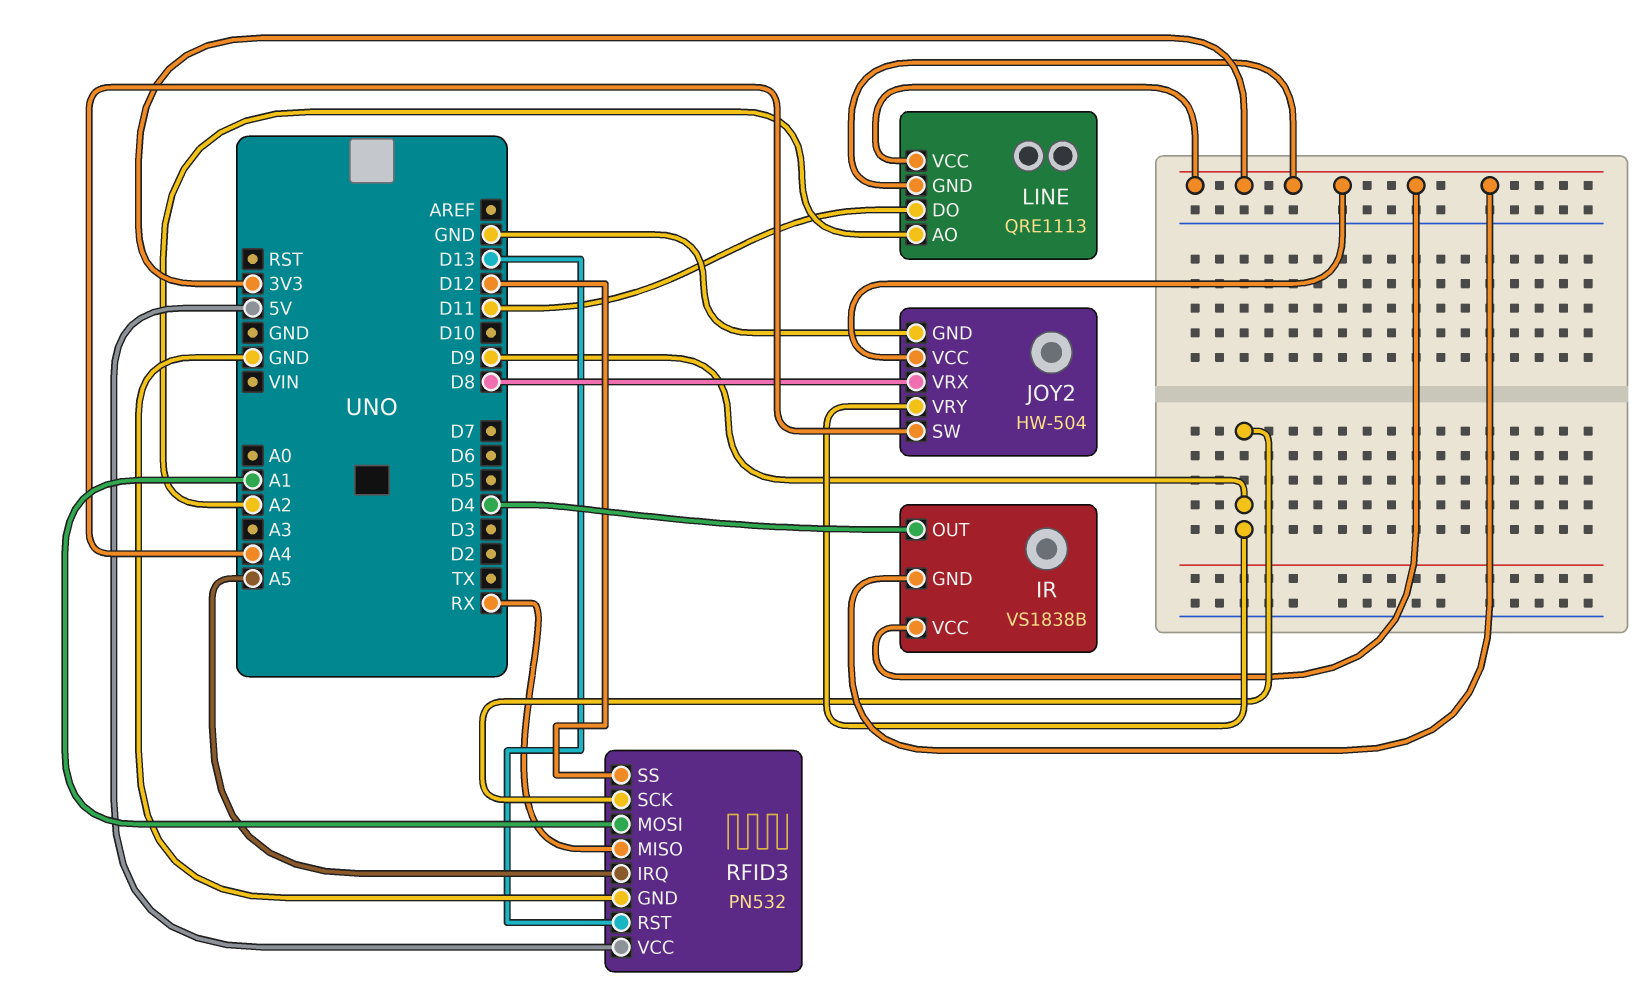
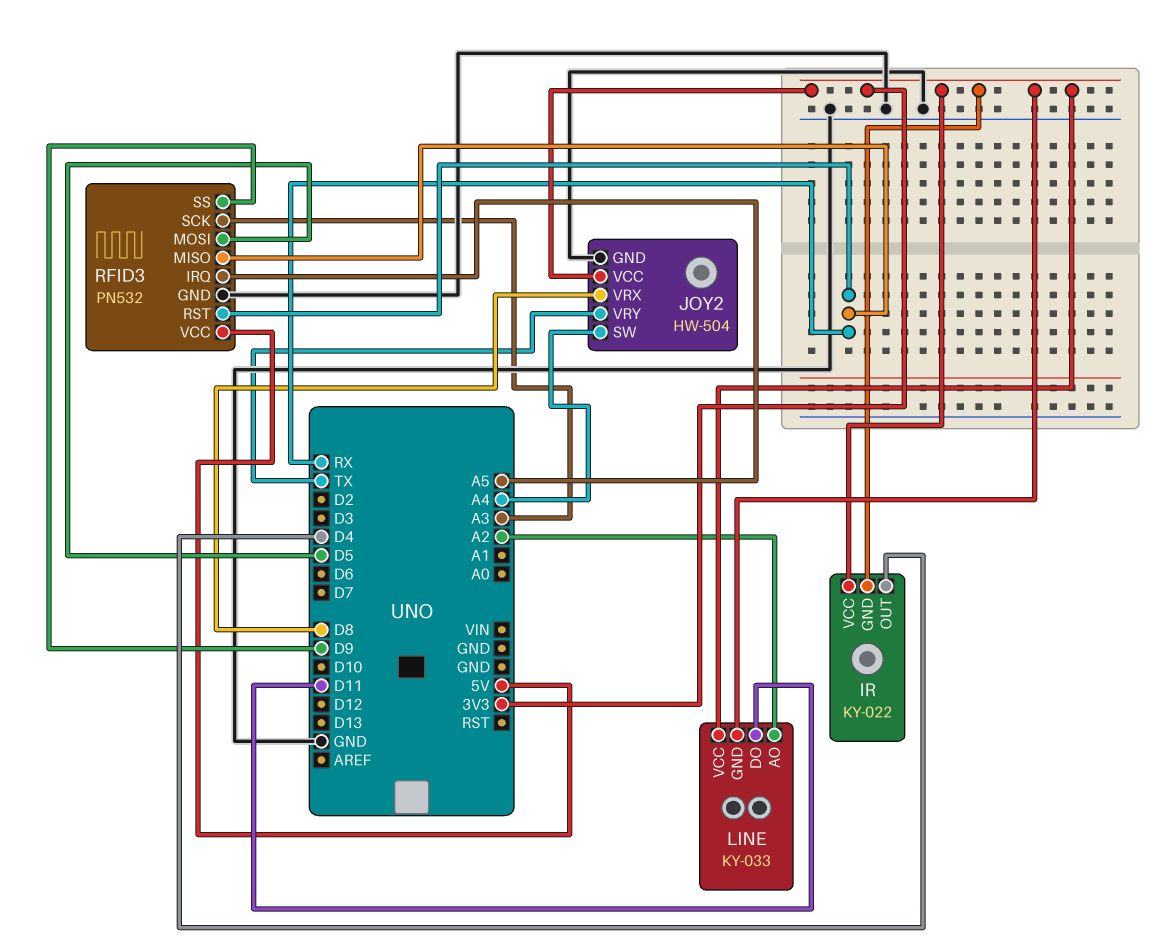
IR: VS1838B -> KY-022
JOY2 pin VRY: D9 -> TX
LINE: QRE1113 -> KY-033
RFID3 pin MOSI: A1 -> D5
RFID3 pin RST: D13 -> RX
RFID3 pin SCK: D9 -> A3
RFID3 pin SS: D12 -> D9

